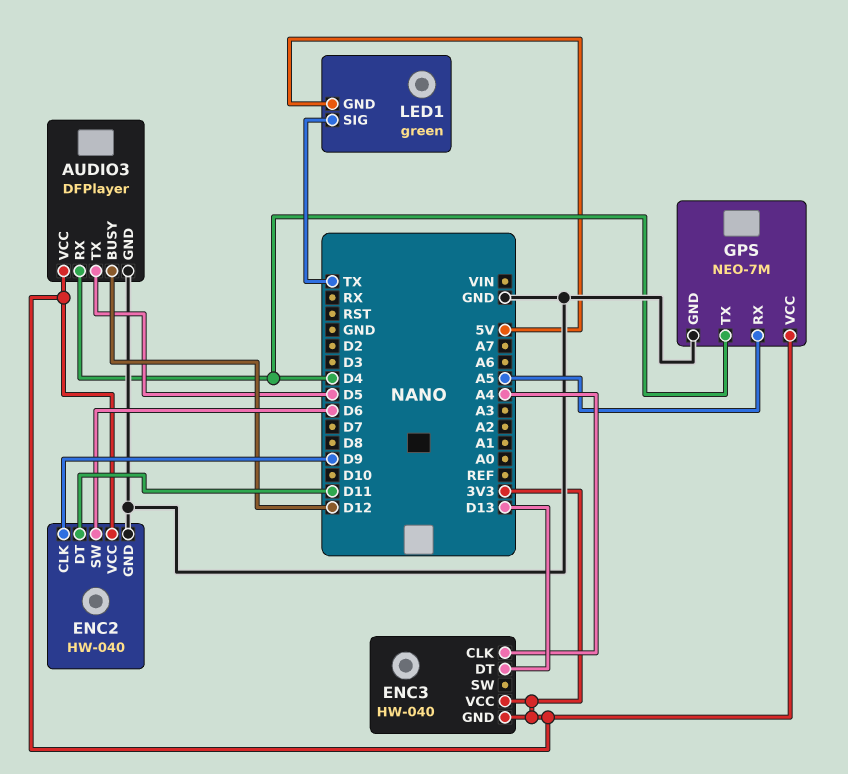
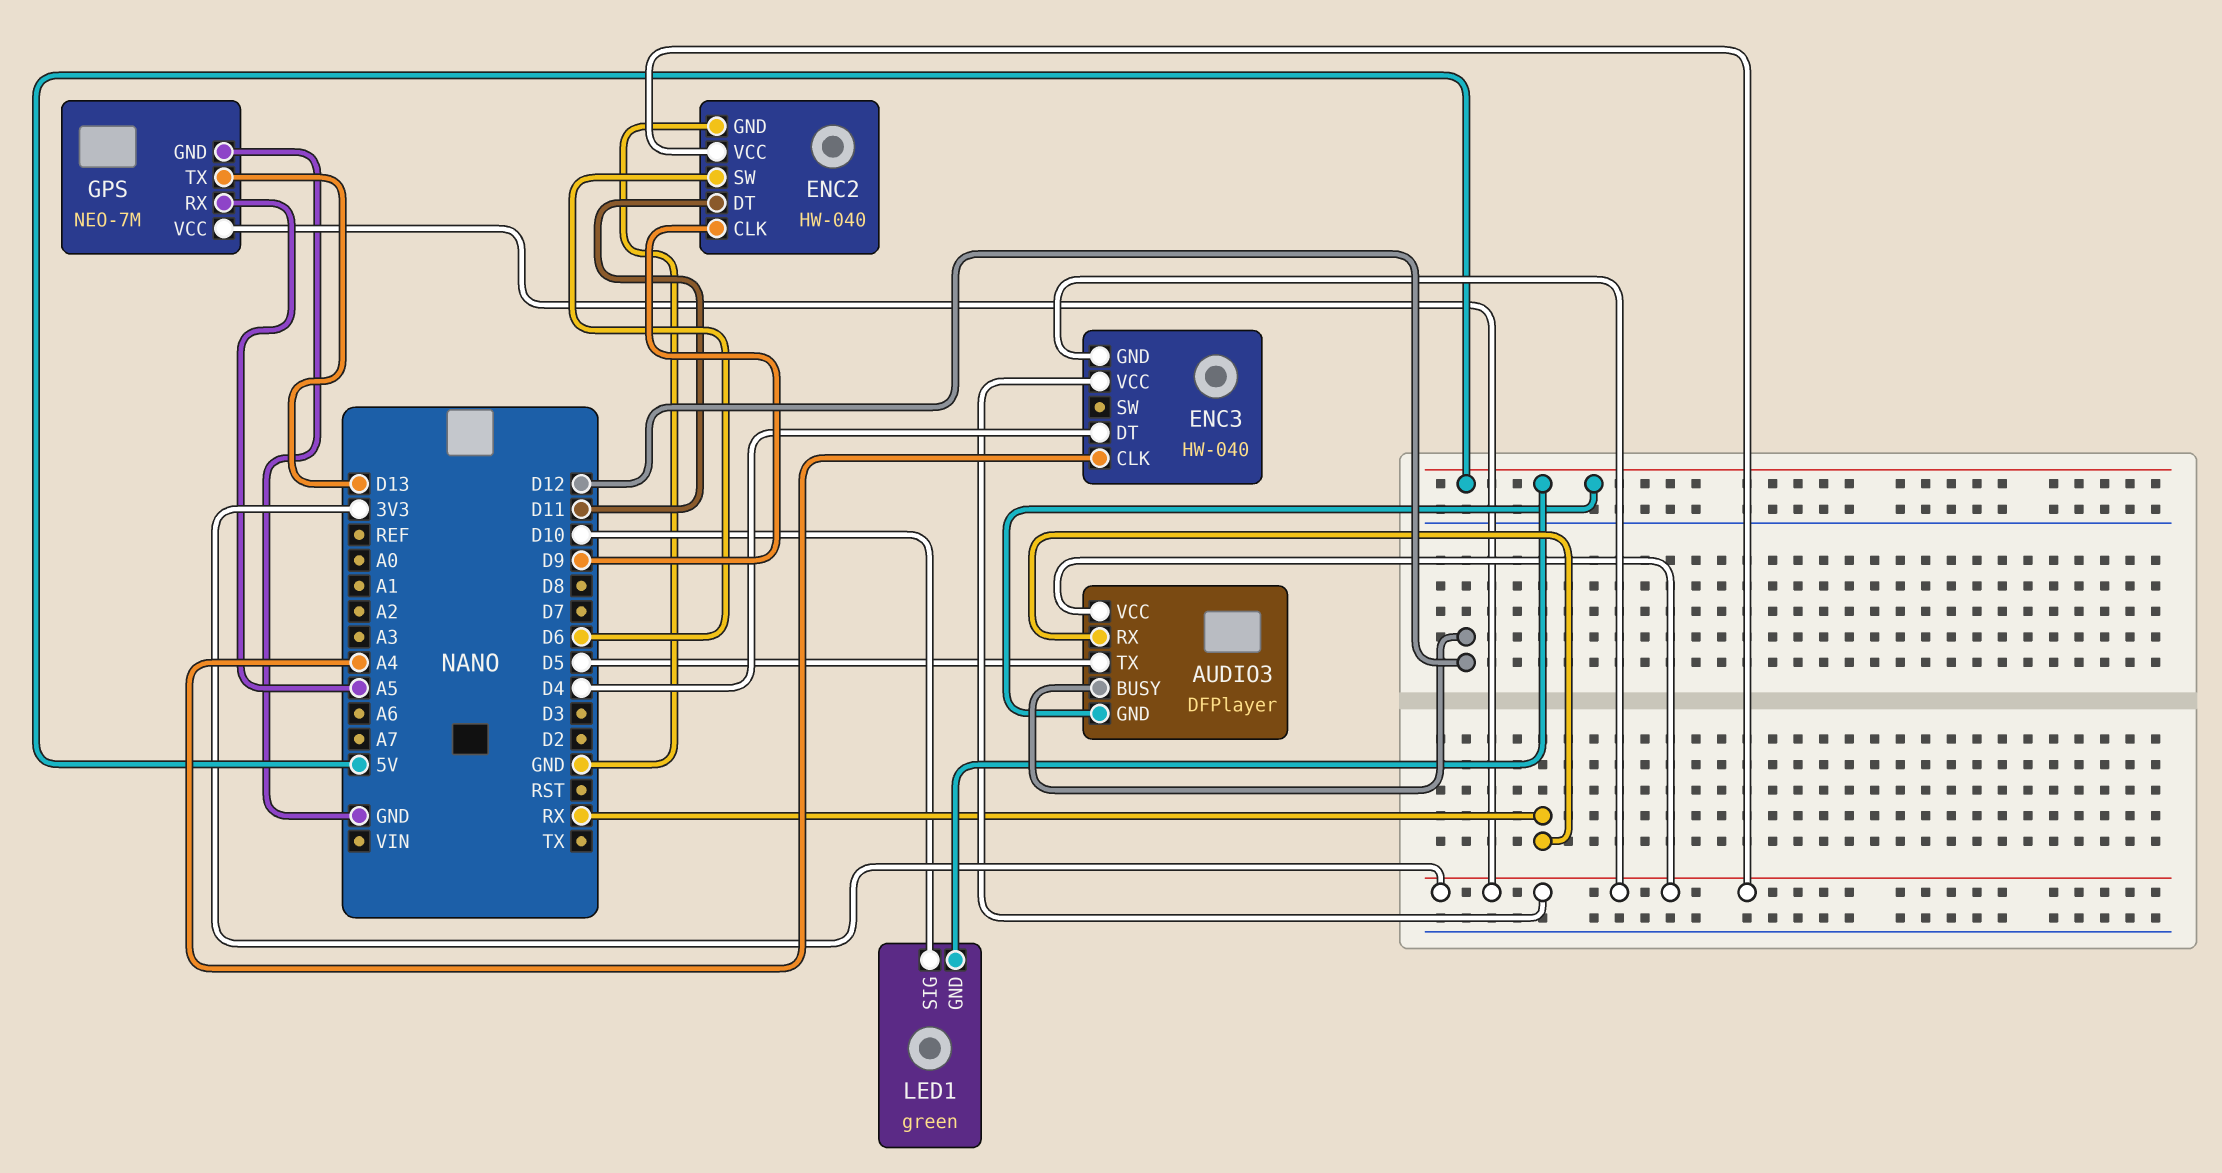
AUDIO3 pin GND: GND -> 5V
AUDIO3 pin RX: D4 -> RX
ENC3 pin DT: D13 -> D4
GPS pin TX: D4 -> D13
LED1 pin SIG: TX -> D10

